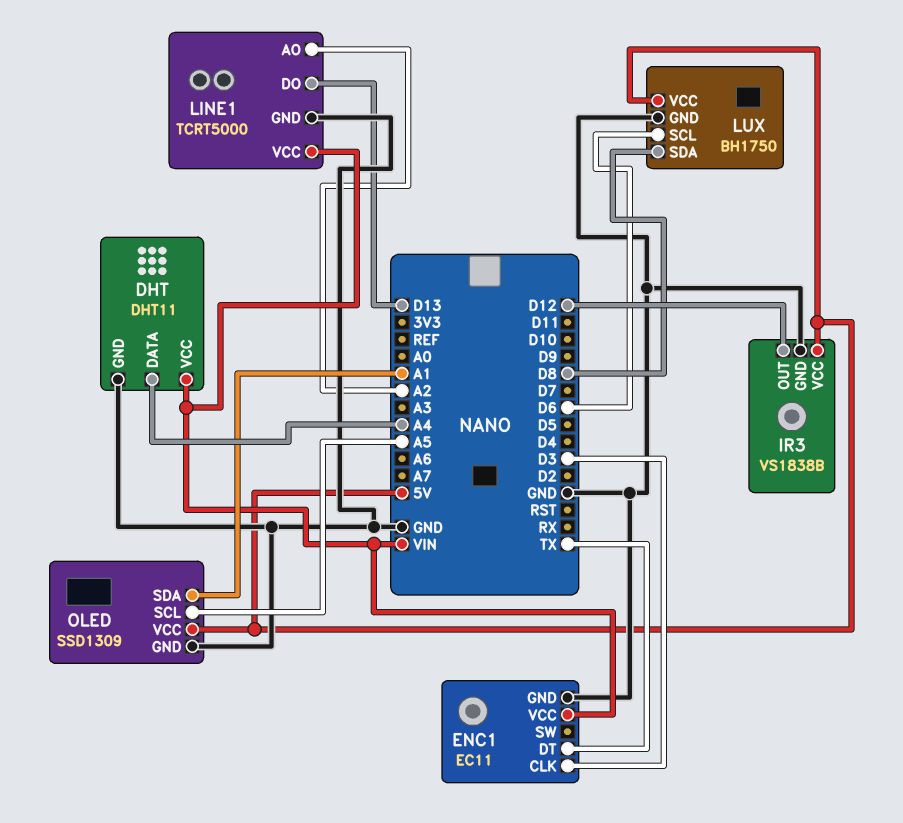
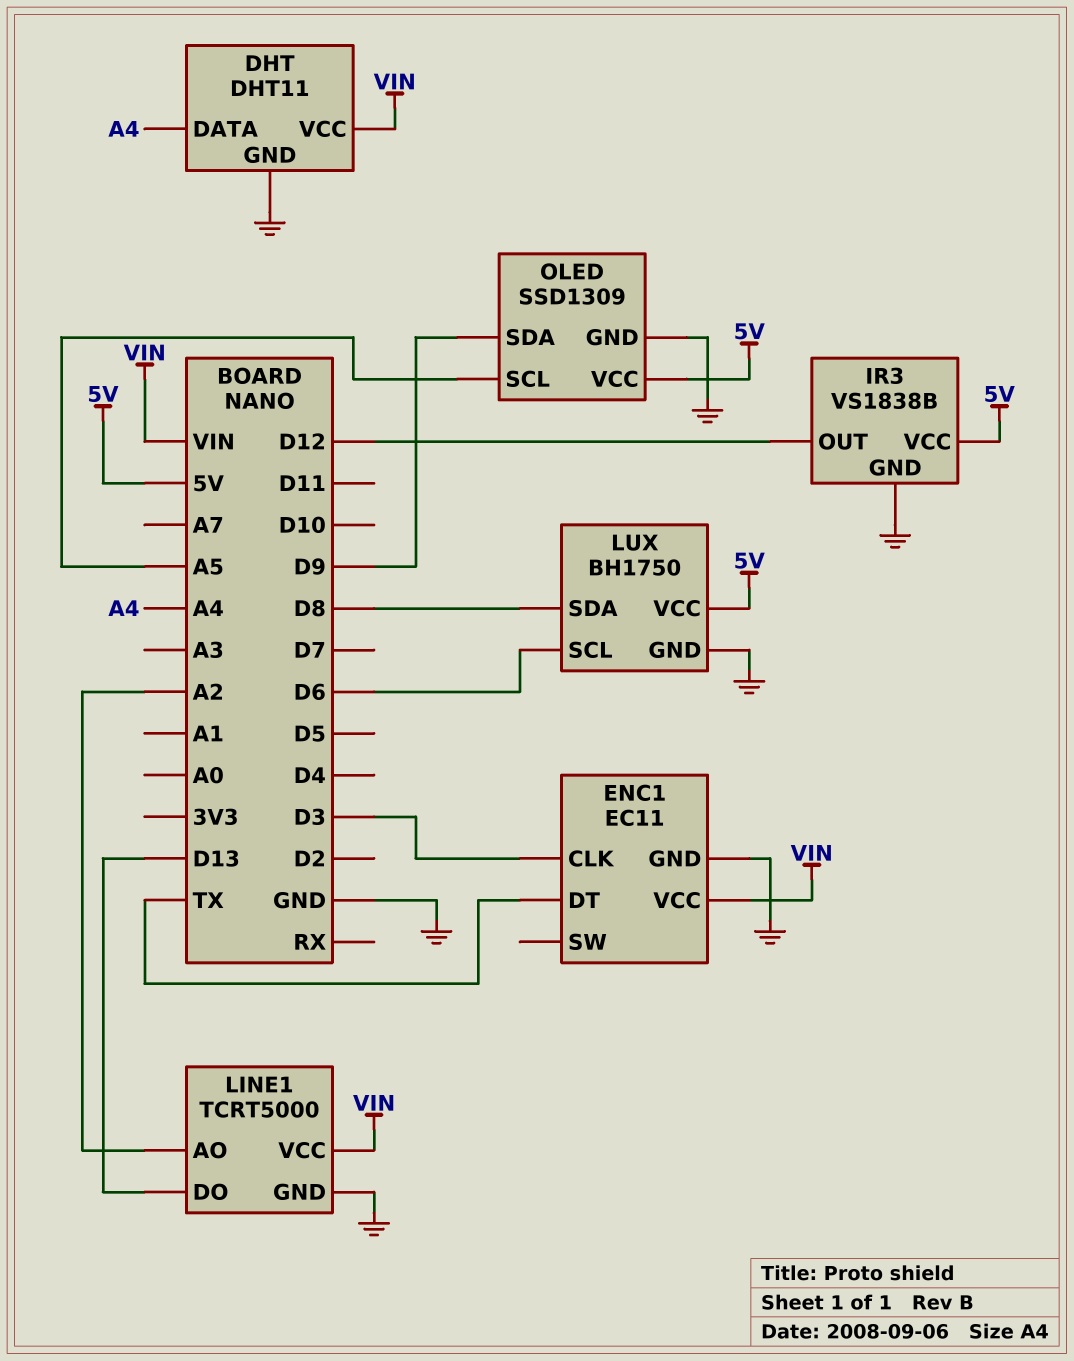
OLED pin SDA: A1 -> D9

